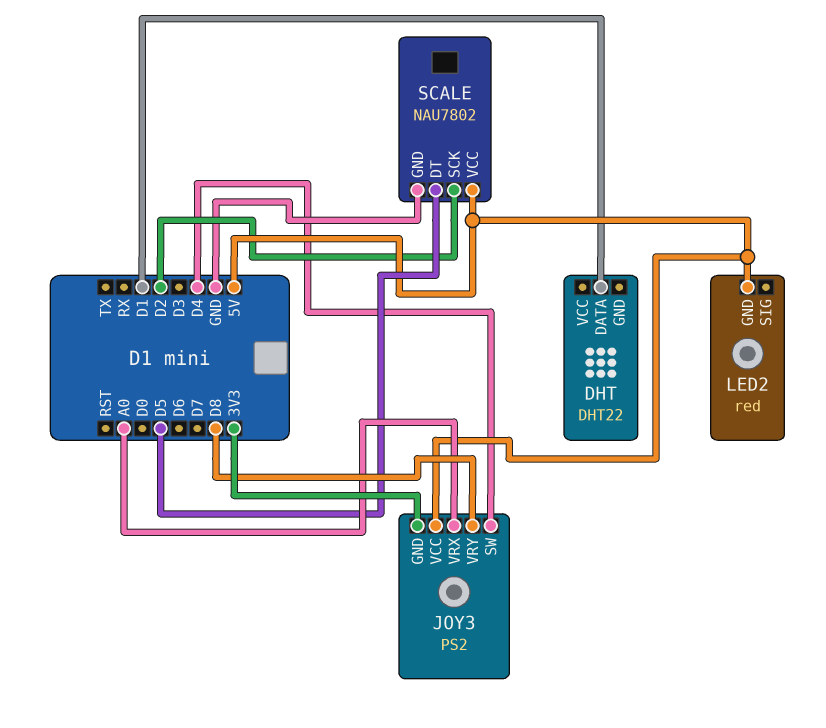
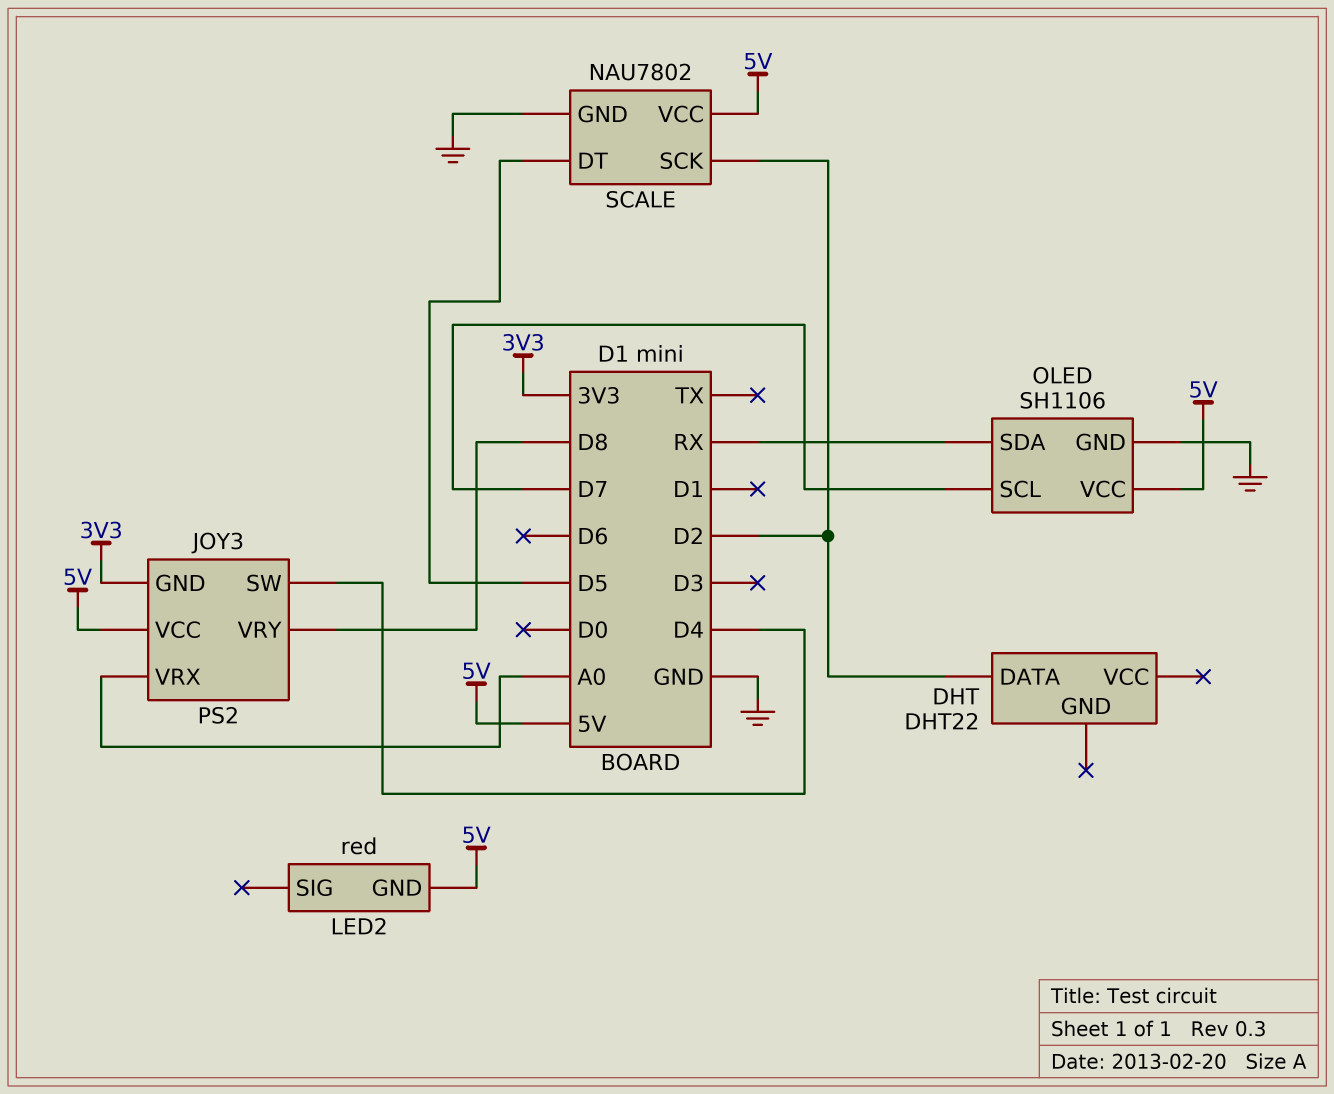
DHT pin DATA: D1 -> D2
OLED: none -> SH1106
OLED pin GND: none -> GND
OLED pin SCL: none -> D7
OLED pin SDA: none -> RX
OLED pin VCC: none -> 5V

